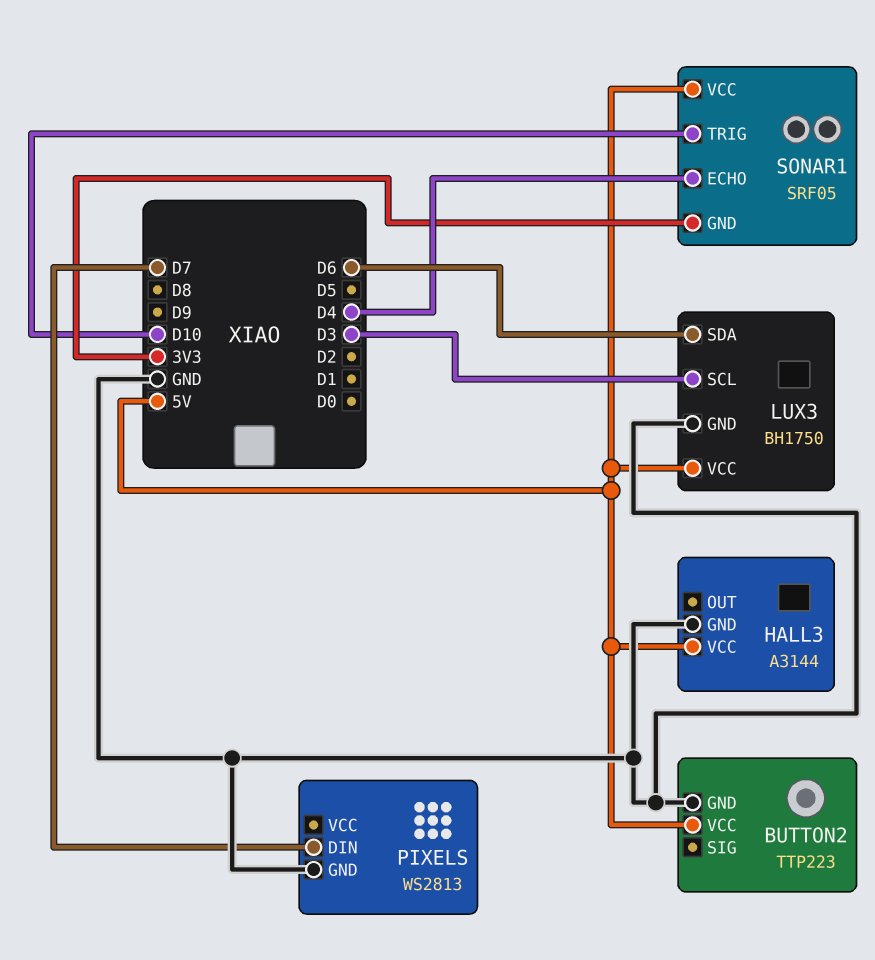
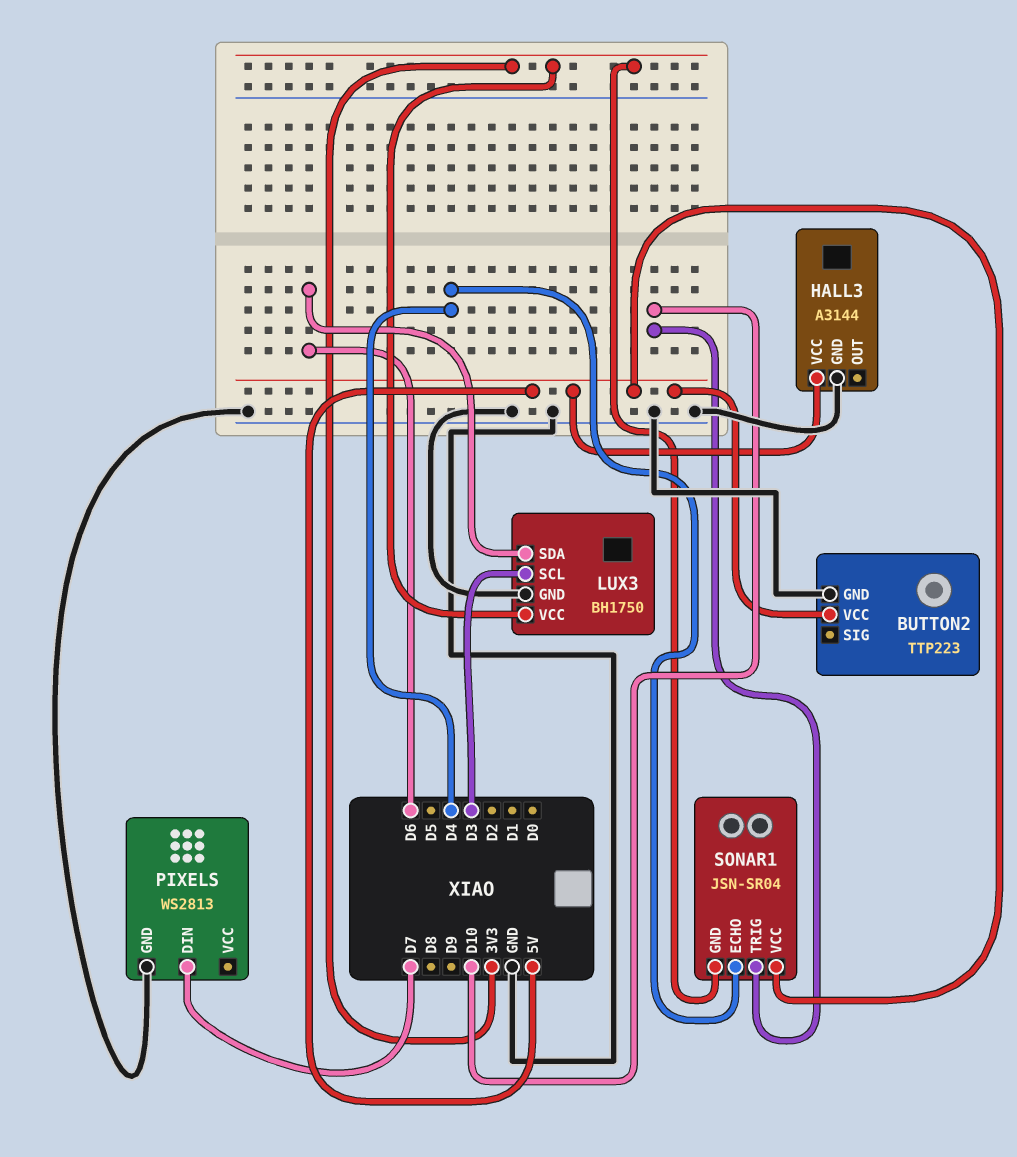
LUX3 pin VCC: 5V -> 3V3
SONAR1: SRF05 -> JSN-SR04

